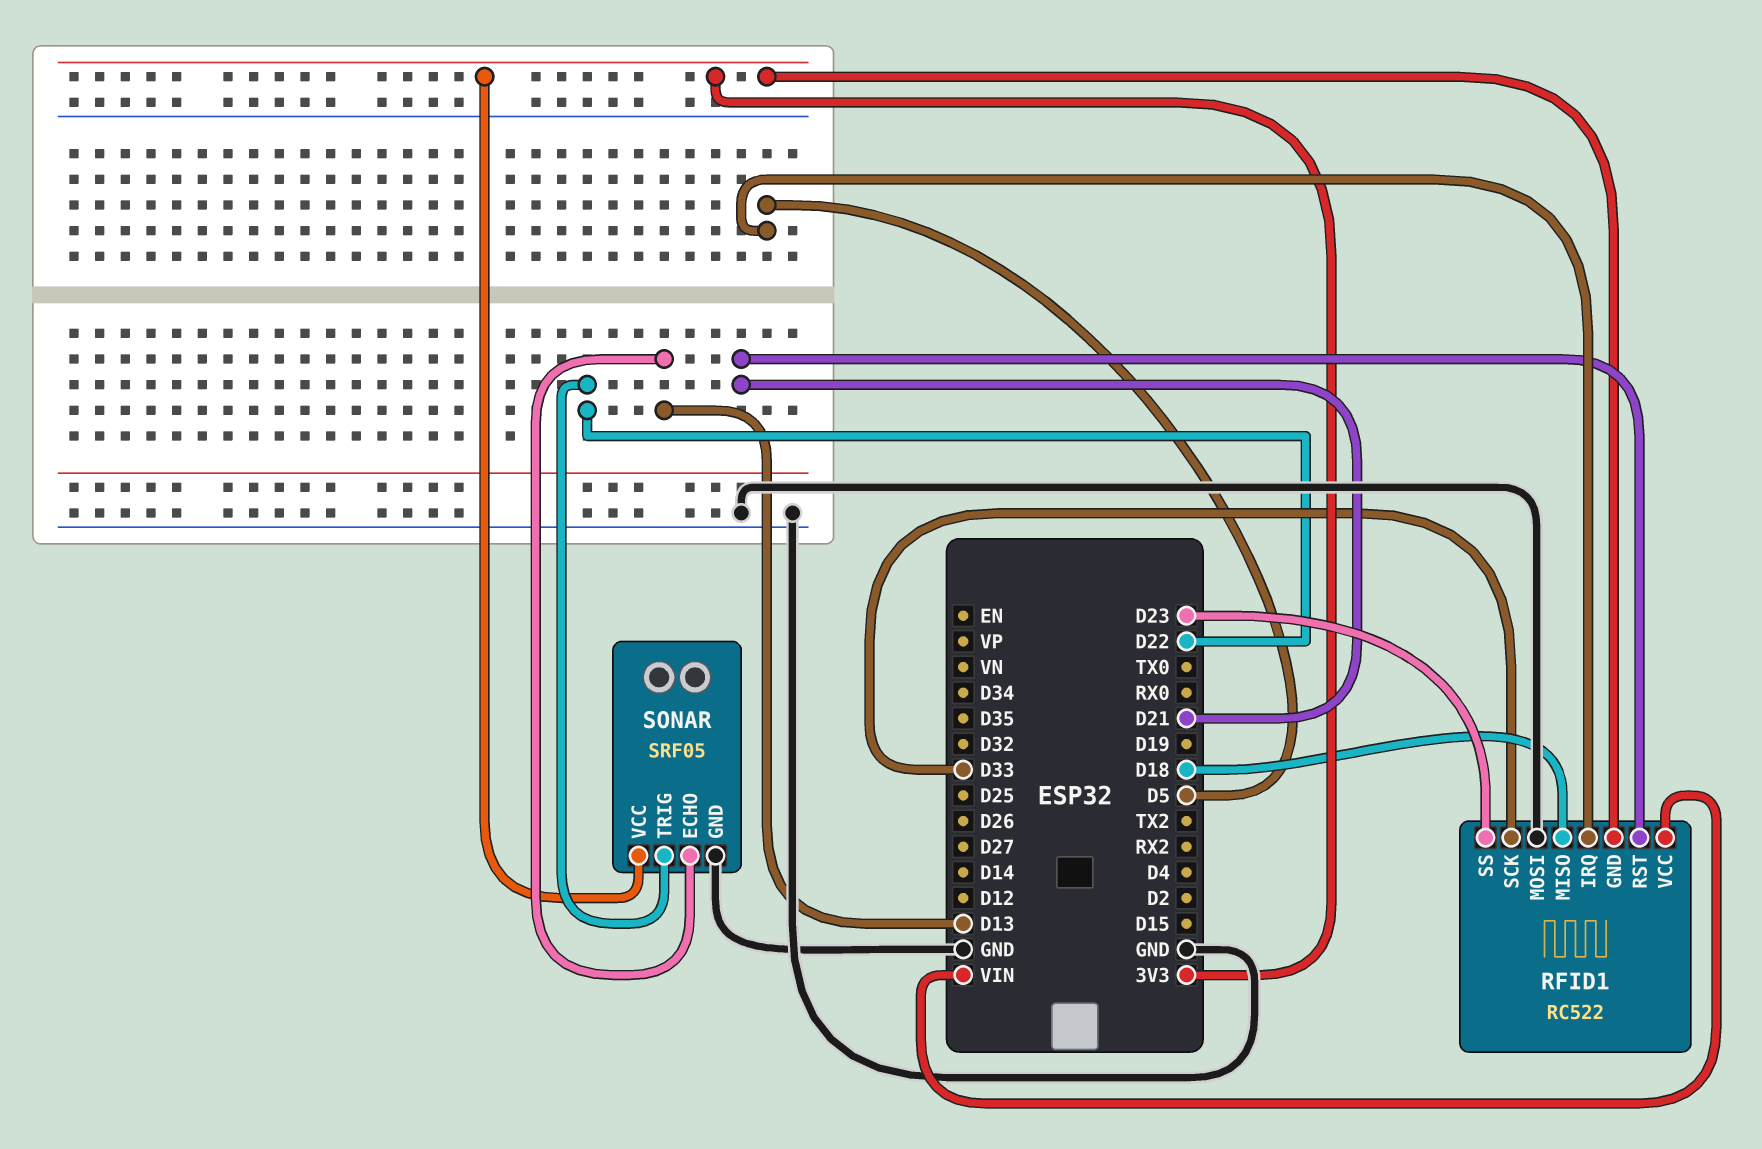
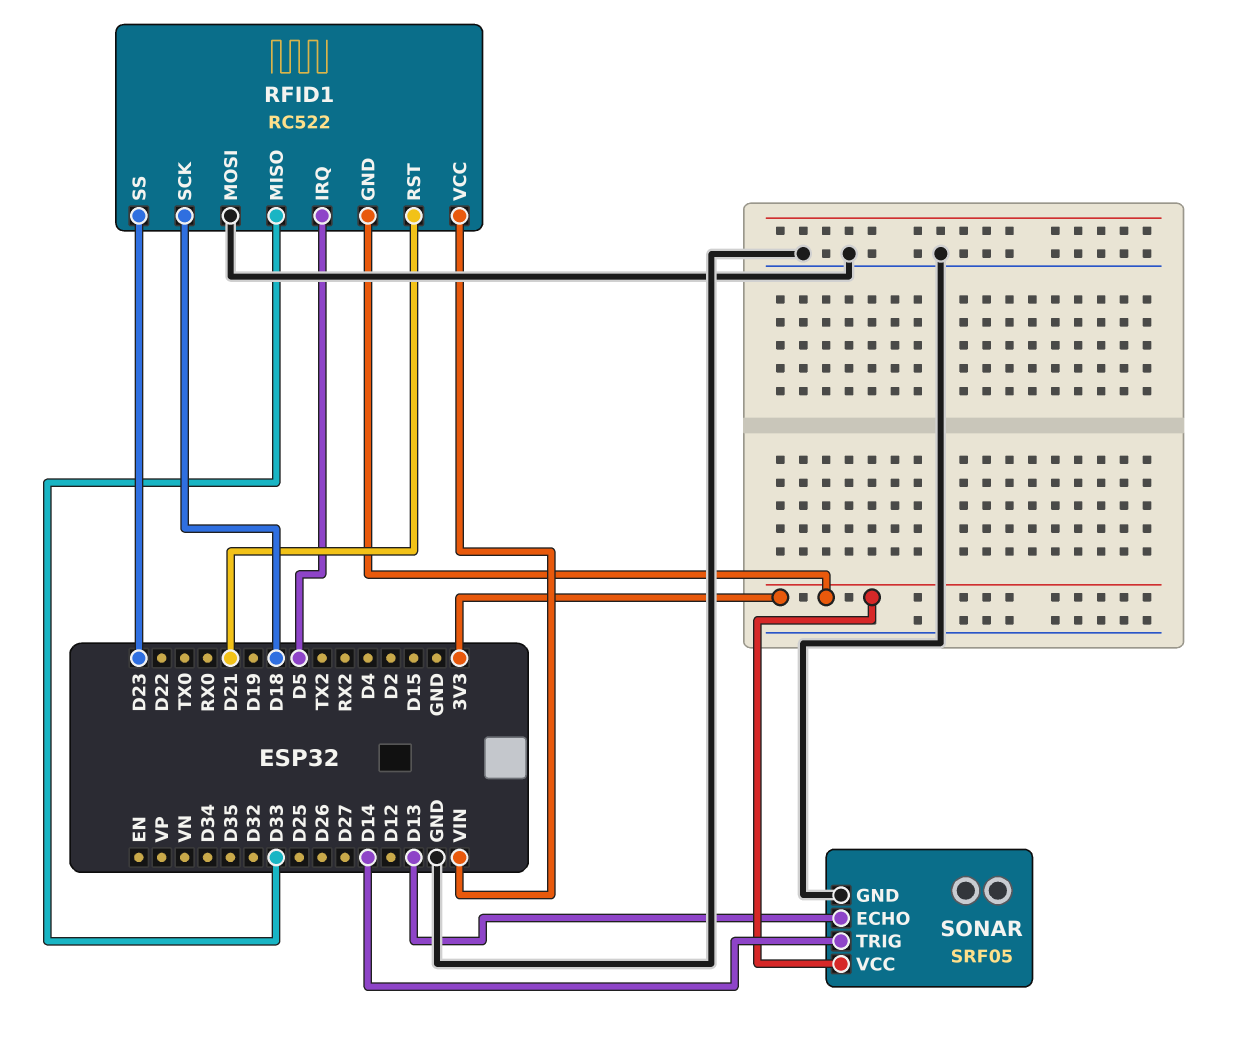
RFID1 pin MISO: D18 -> D33
RFID1 pin SCK: D33 -> D18
SONAR pin TRIG: D22 -> D14

